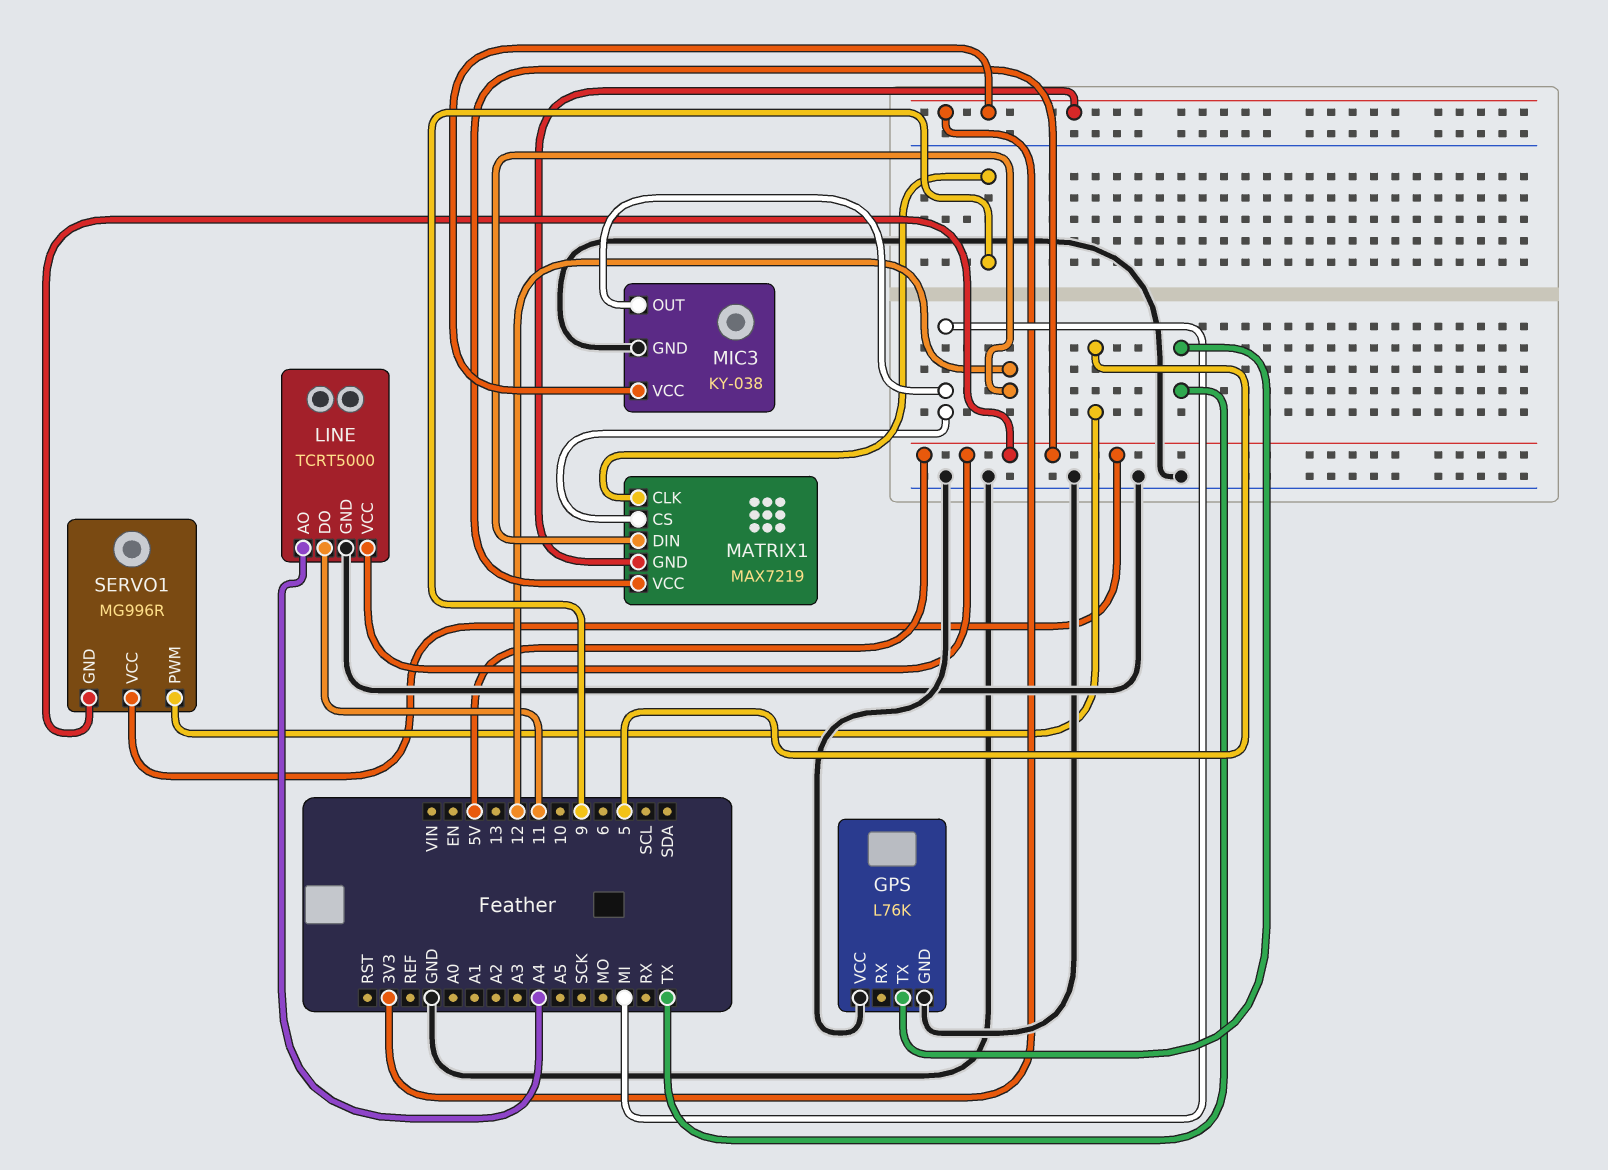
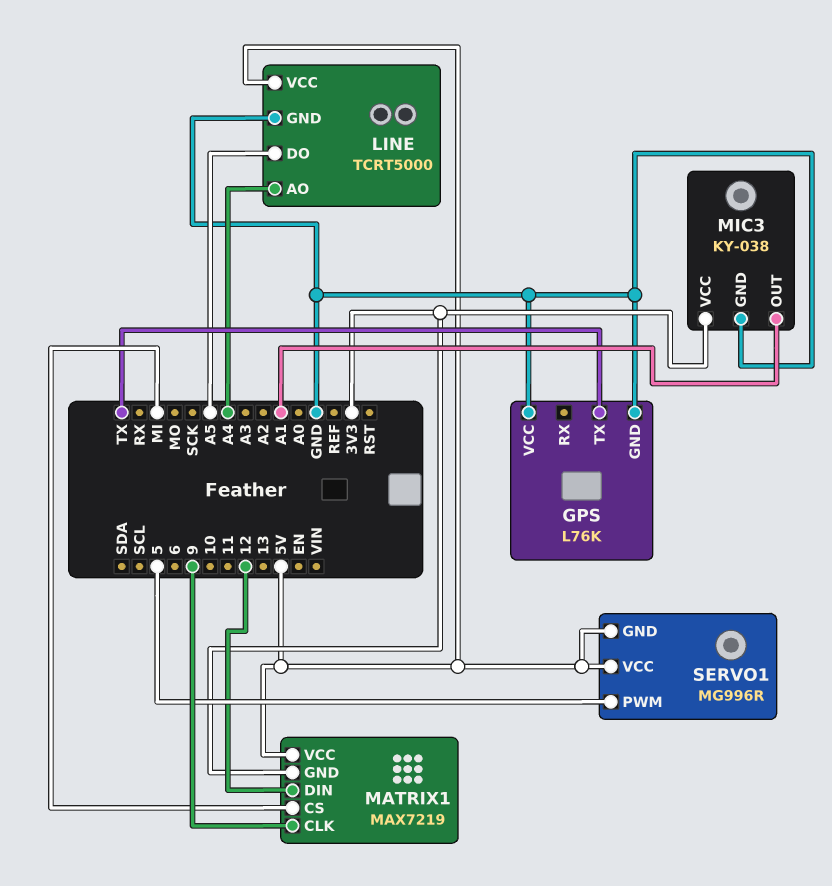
LINE pin DO: 11 -> A5
MIC3 pin OUT: MI -> A1

